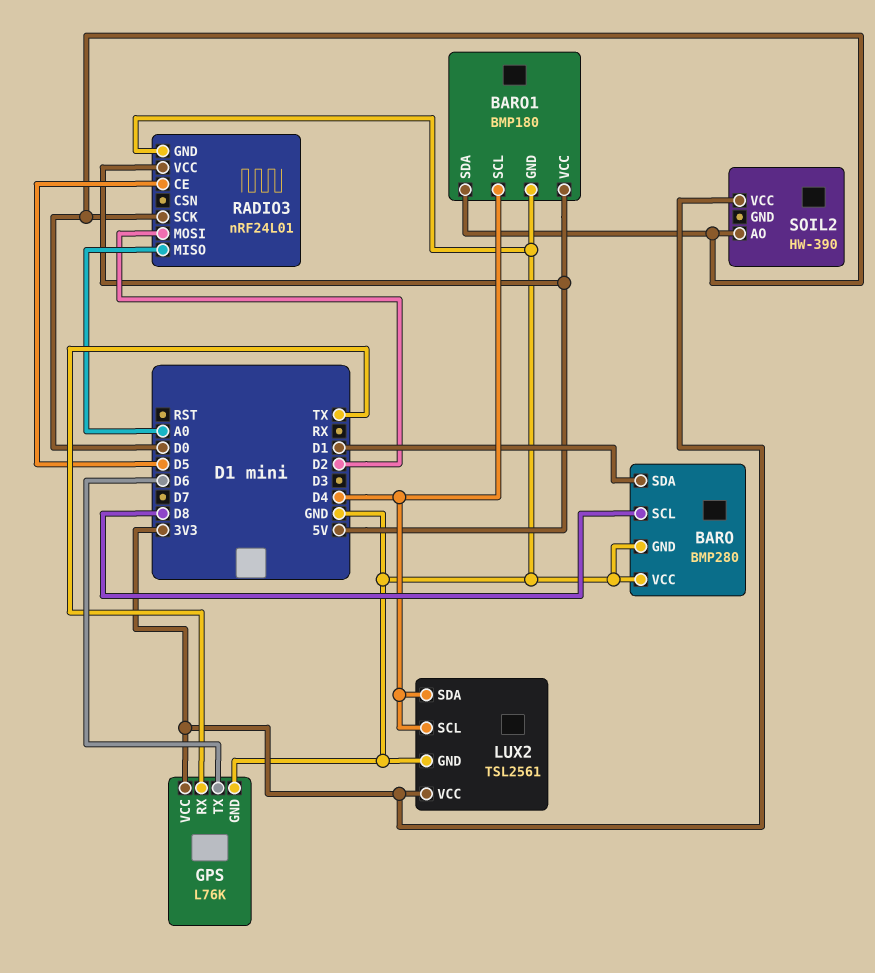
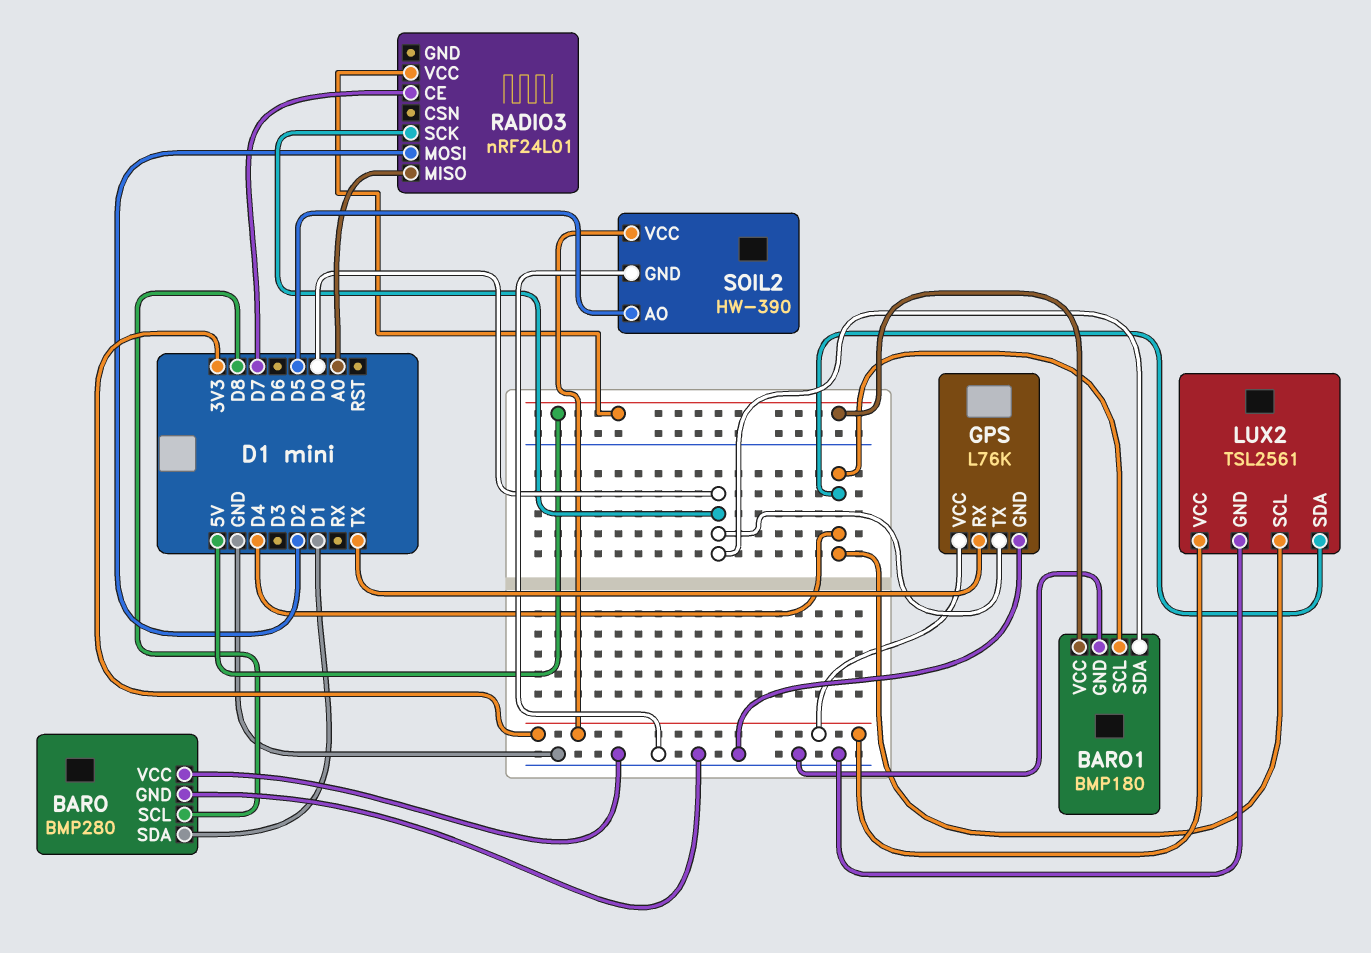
GPS pin TX: D6 -> D0
RADIO3 pin CE: D5 -> D7
RADIO3 pin GND: GND -> none
SOIL2 pin AO: D0 -> D5
SOIL2 pin GND: none -> GND

